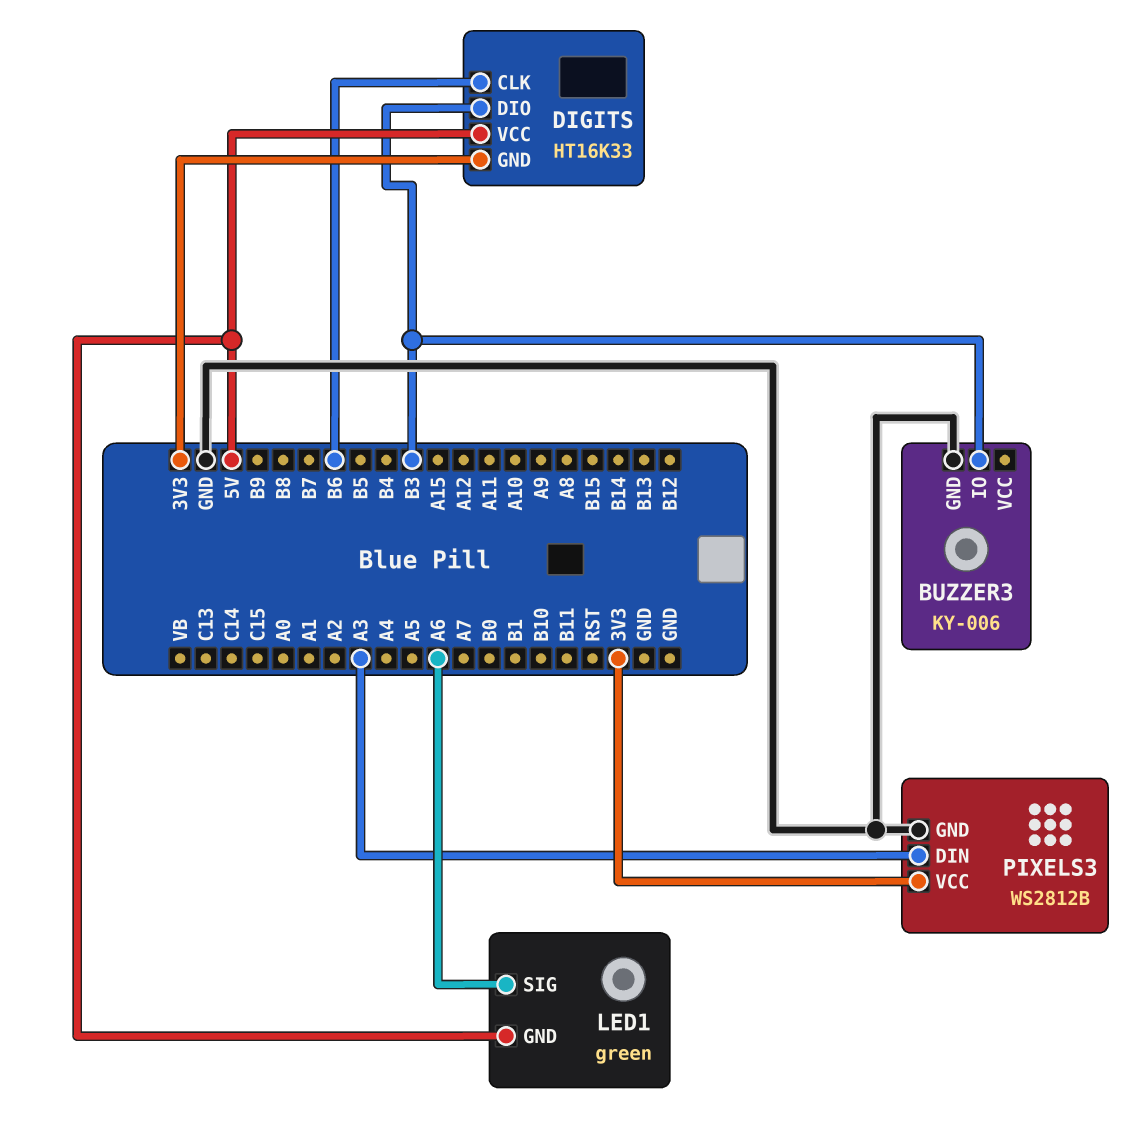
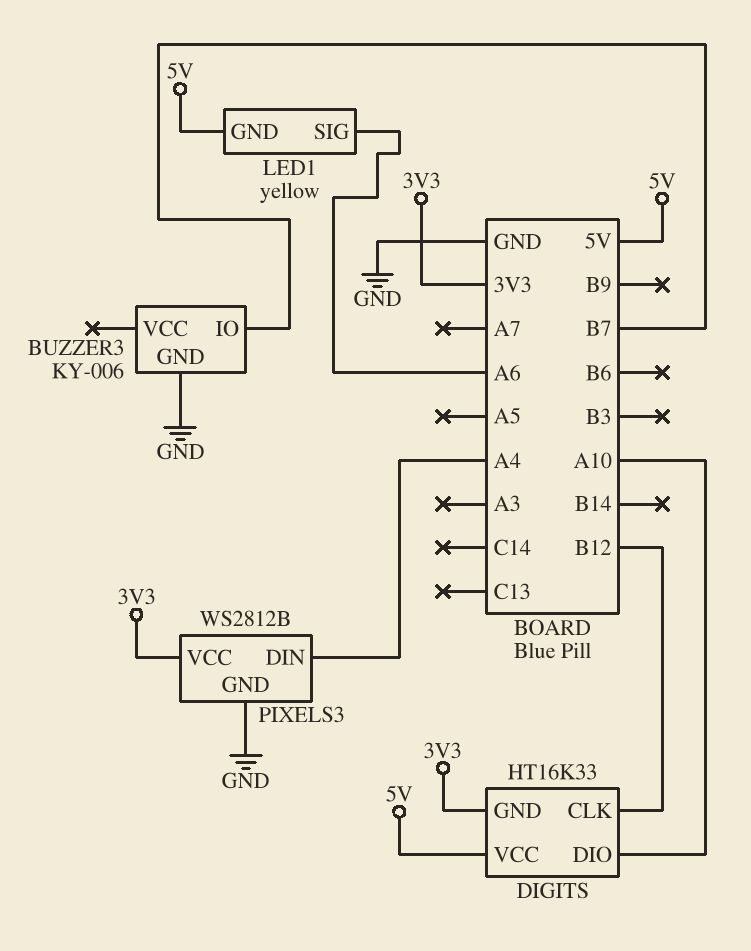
BUZZER3 pin IO: B3 -> B7
DIGITS pin CLK: B6 -> B12
DIGITS pin DIO: B3 -> A10
LED1: green -> yellow
PIXELS3 pin DIN: A3 -> A4

